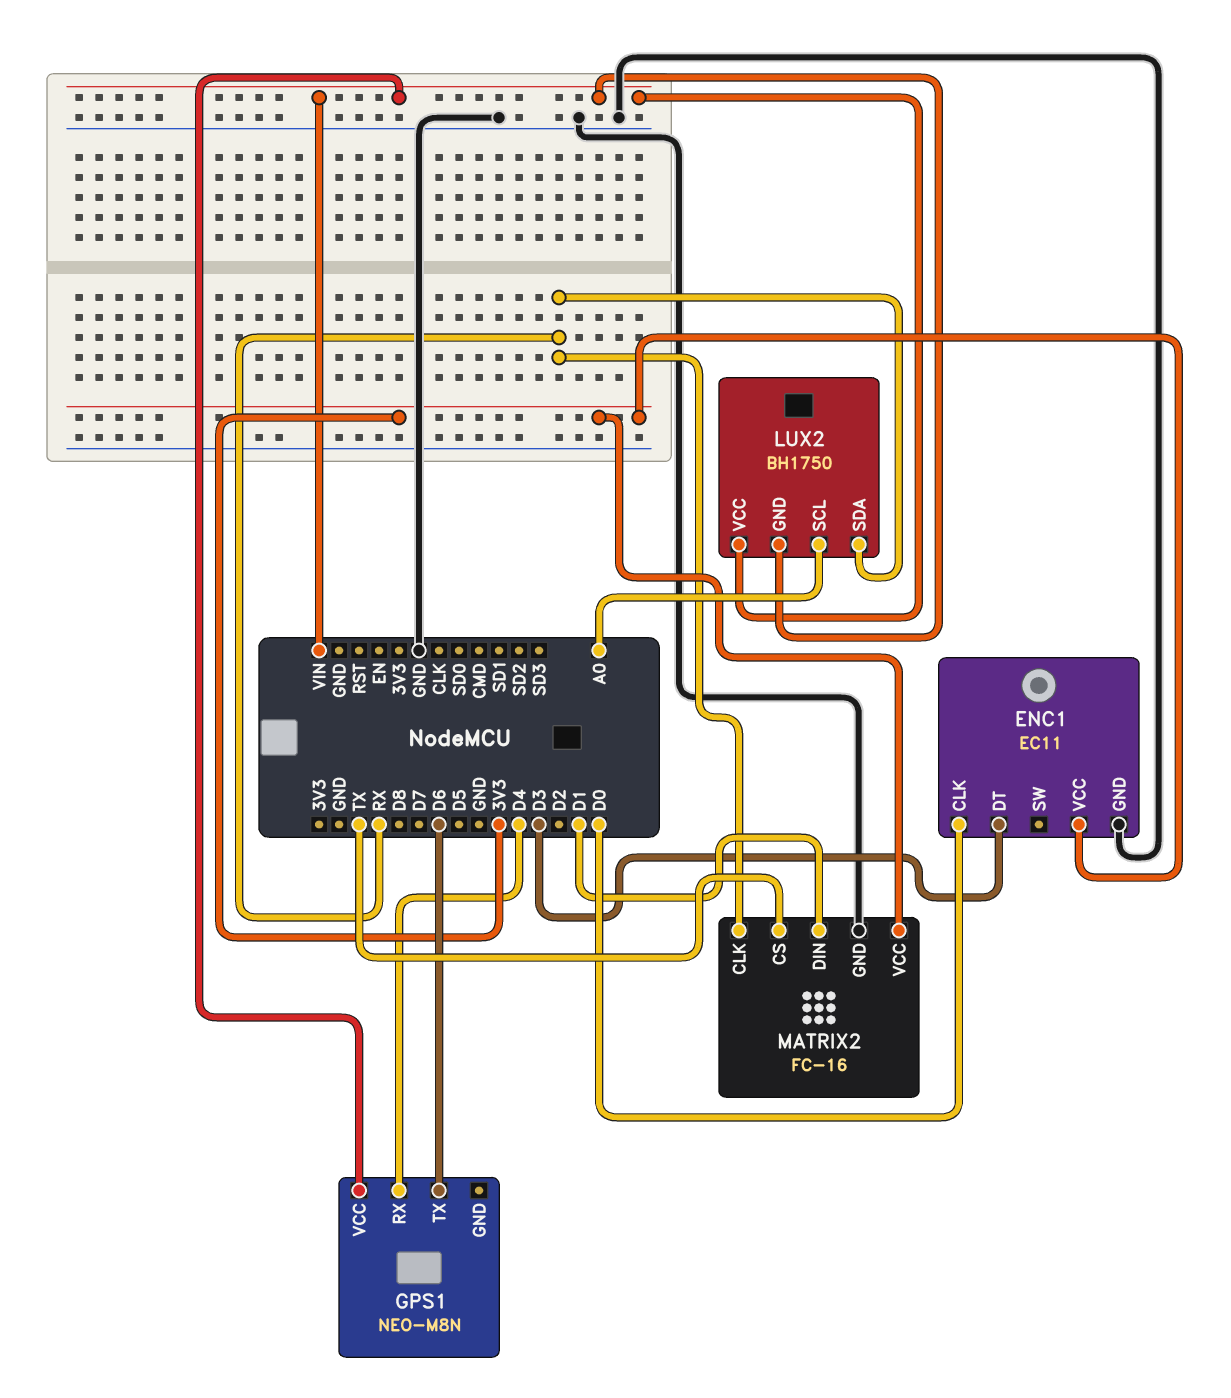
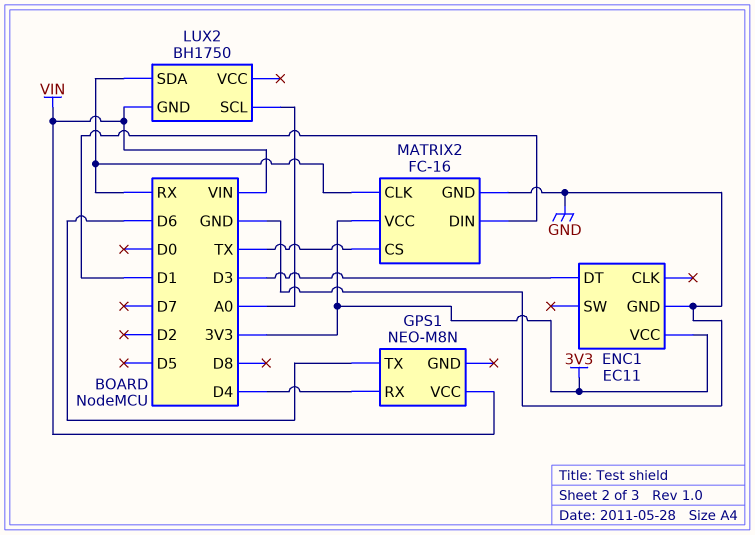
ENC1 pin CLK: D0 -> none
LUX2 pin VCC: VIN -> none

